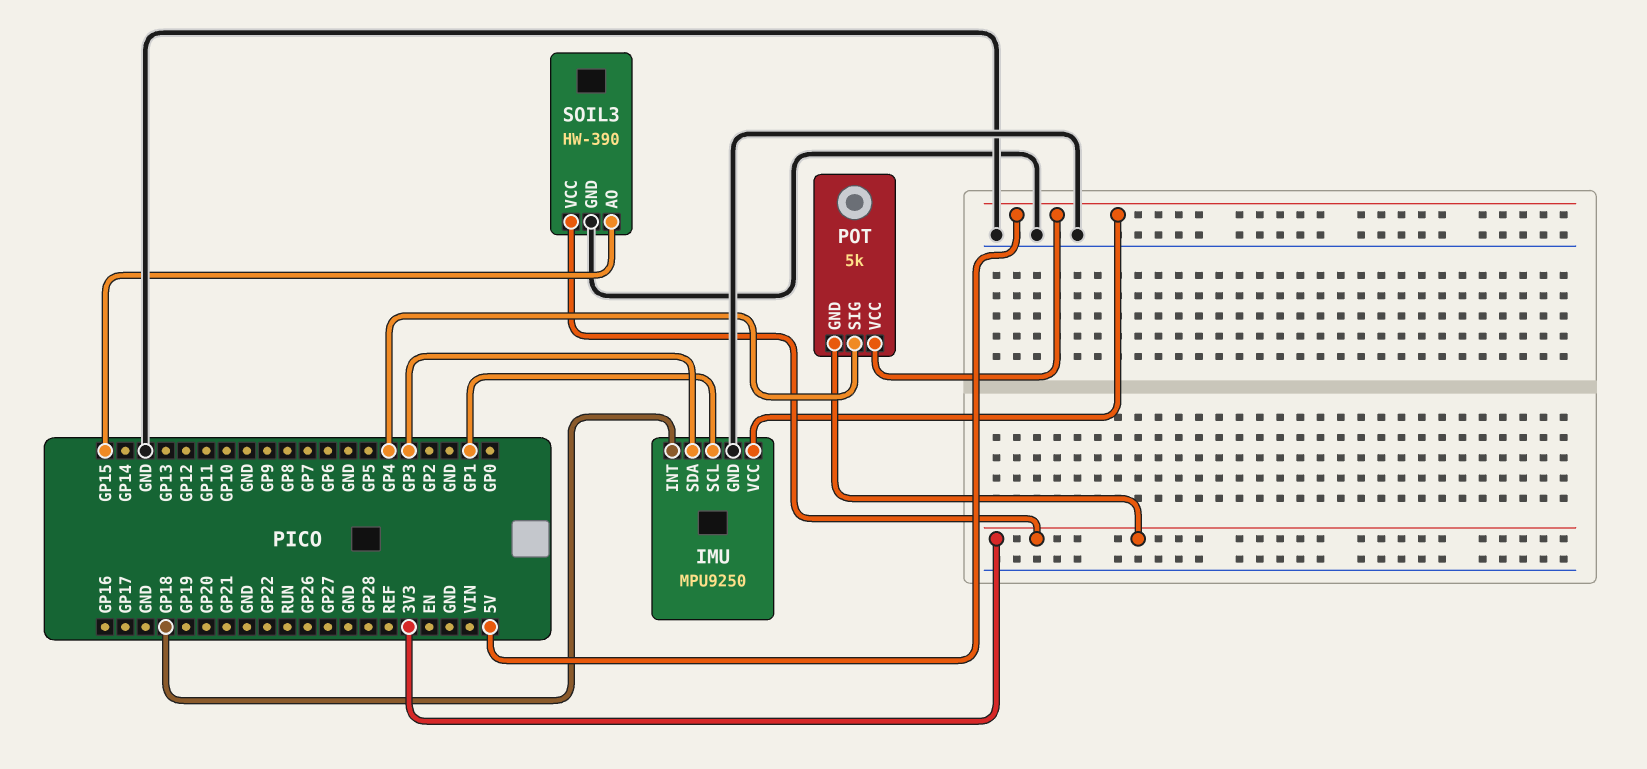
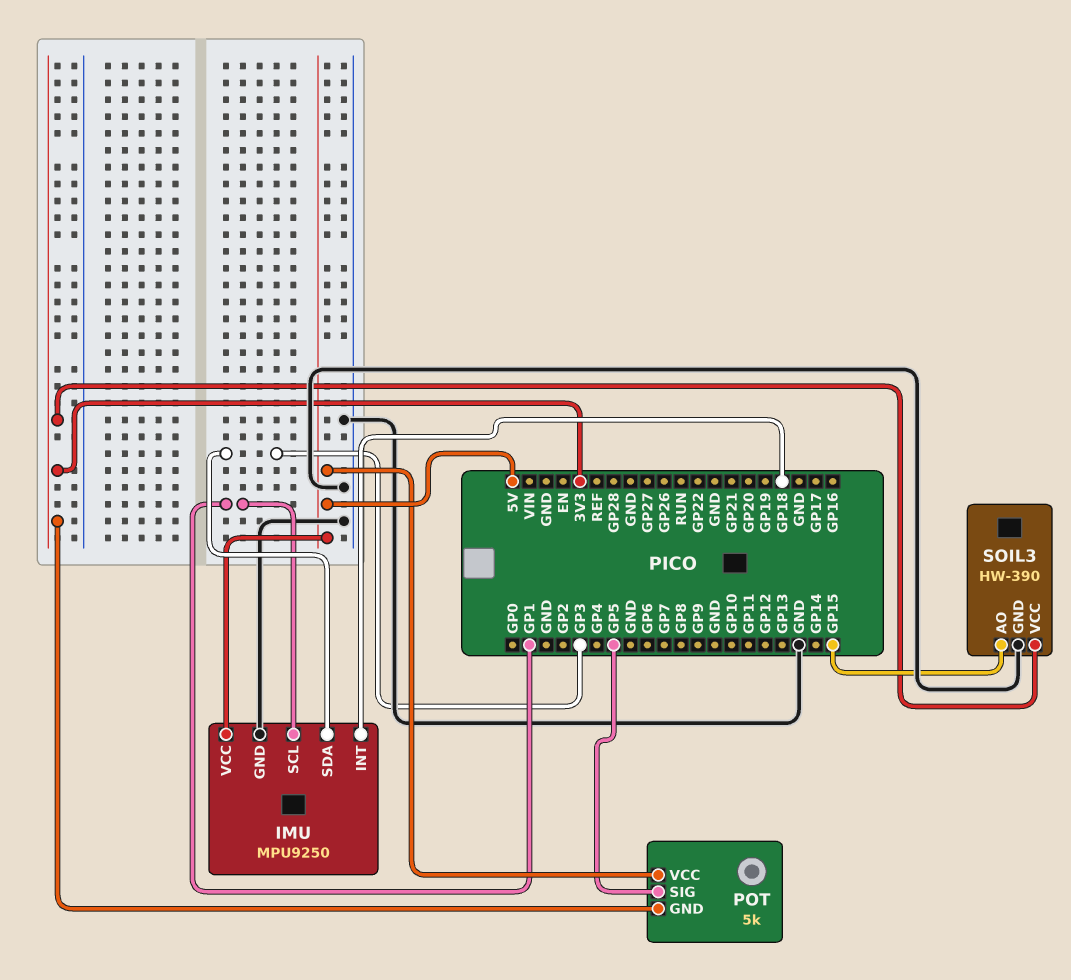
POT pin SIG: GP4 -> GP5

